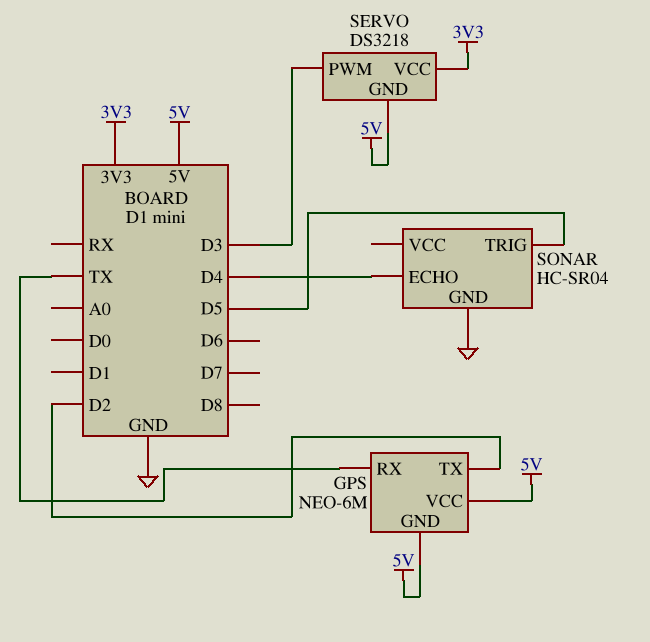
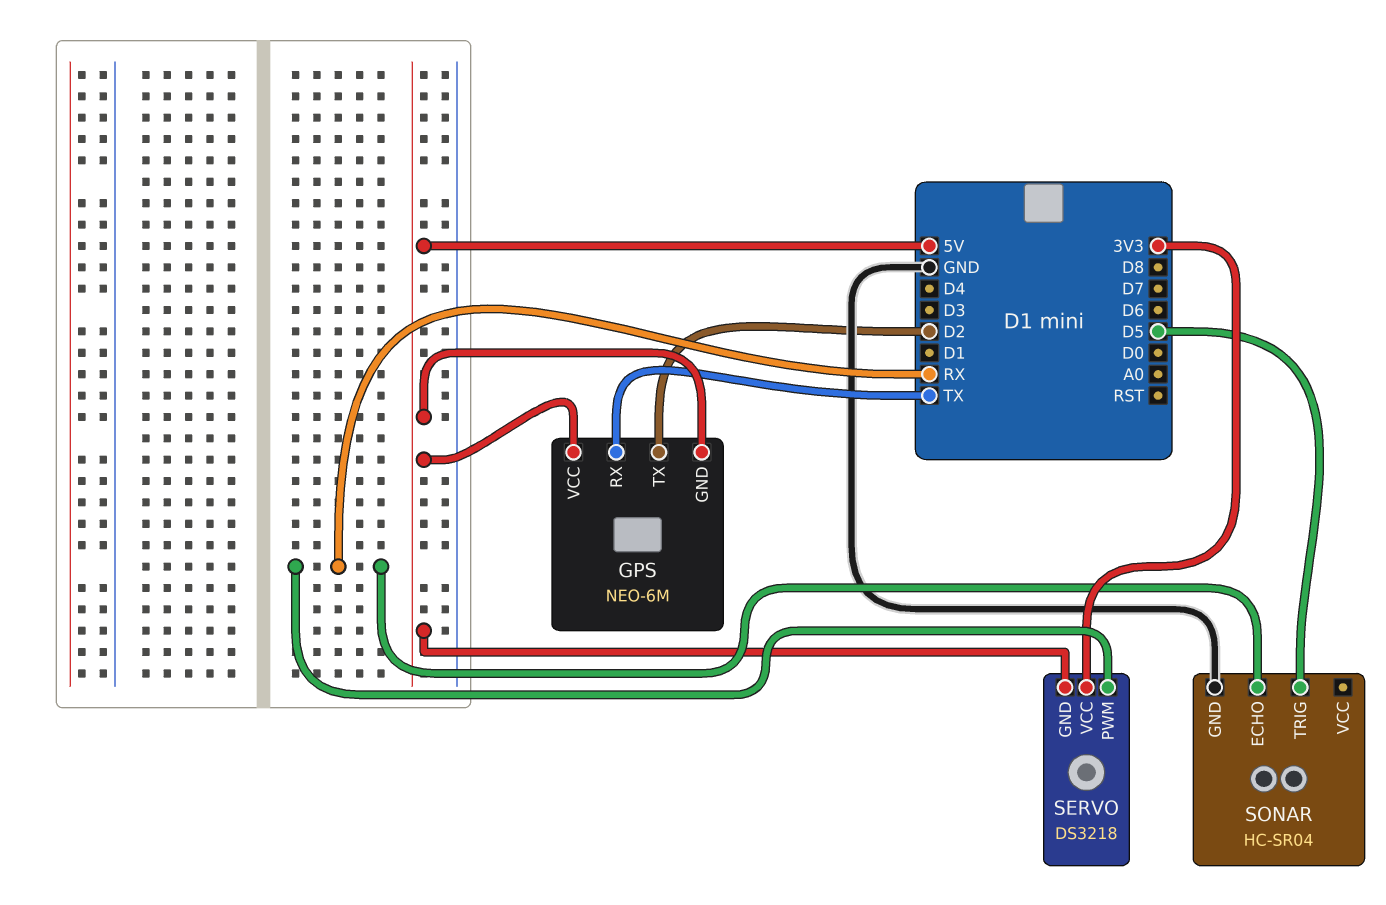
SERVO pin PWM: D3 -> RX
SONAR pin ECHO: D4 -> RX

